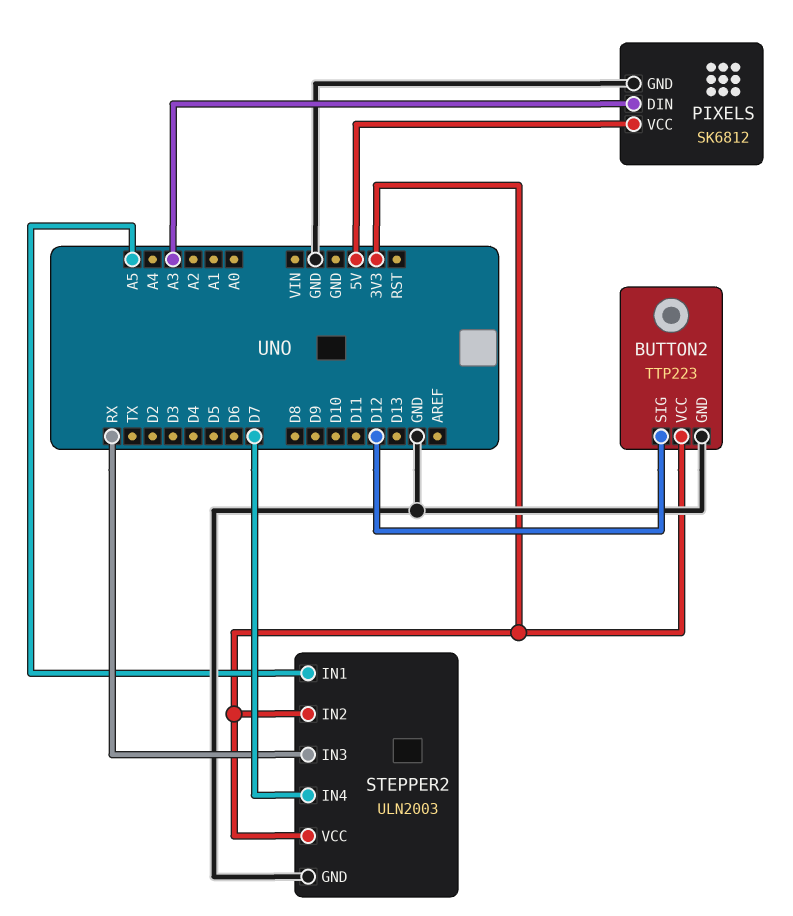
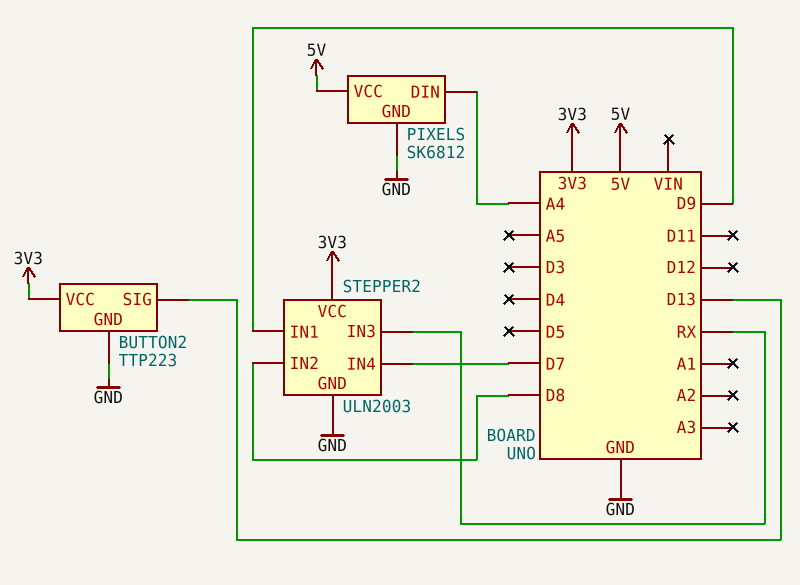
BUTTON2 pin SIG: D12 -> D13
PIXELS pin DIN: A3 -> A4
STEPPER2 pin IN1: A5 -> D9
STEPPER2 pin IN2: 3V3 -> D8

